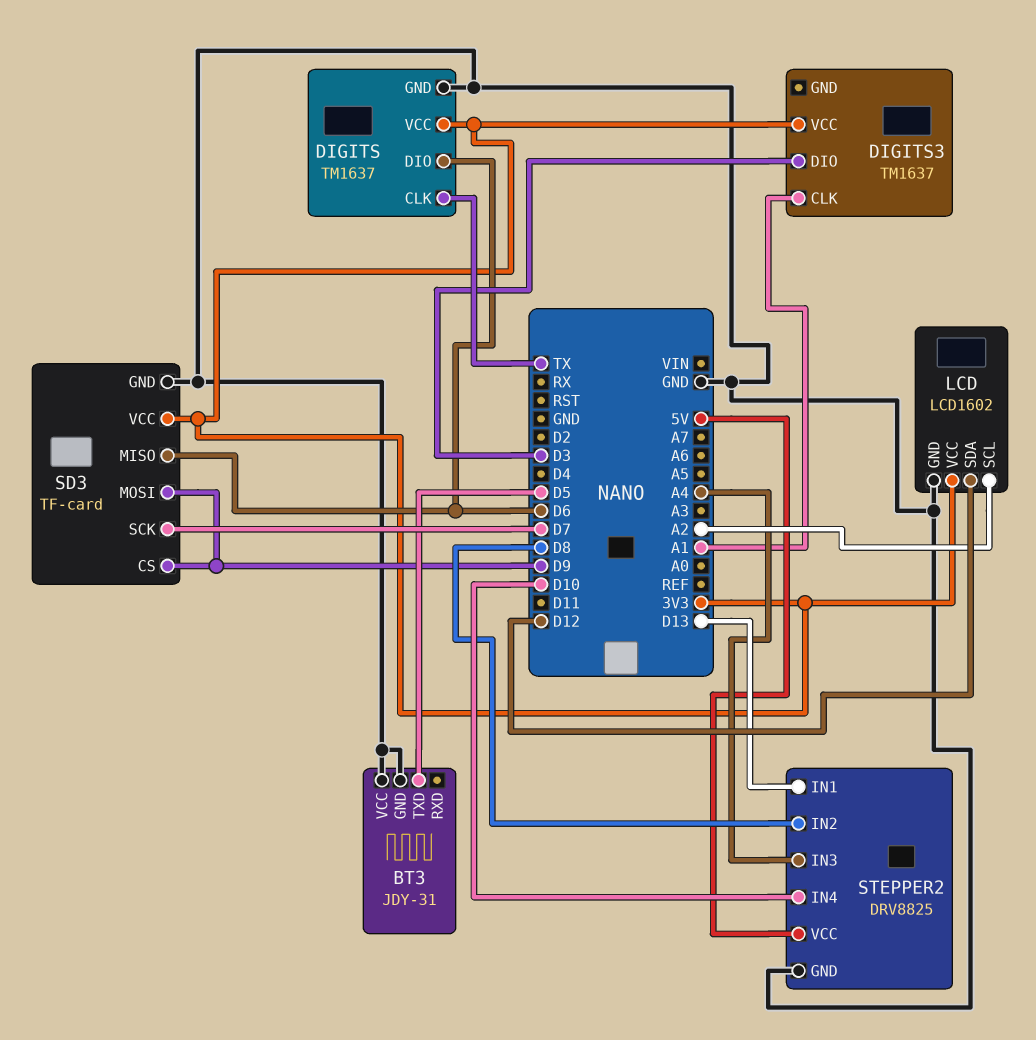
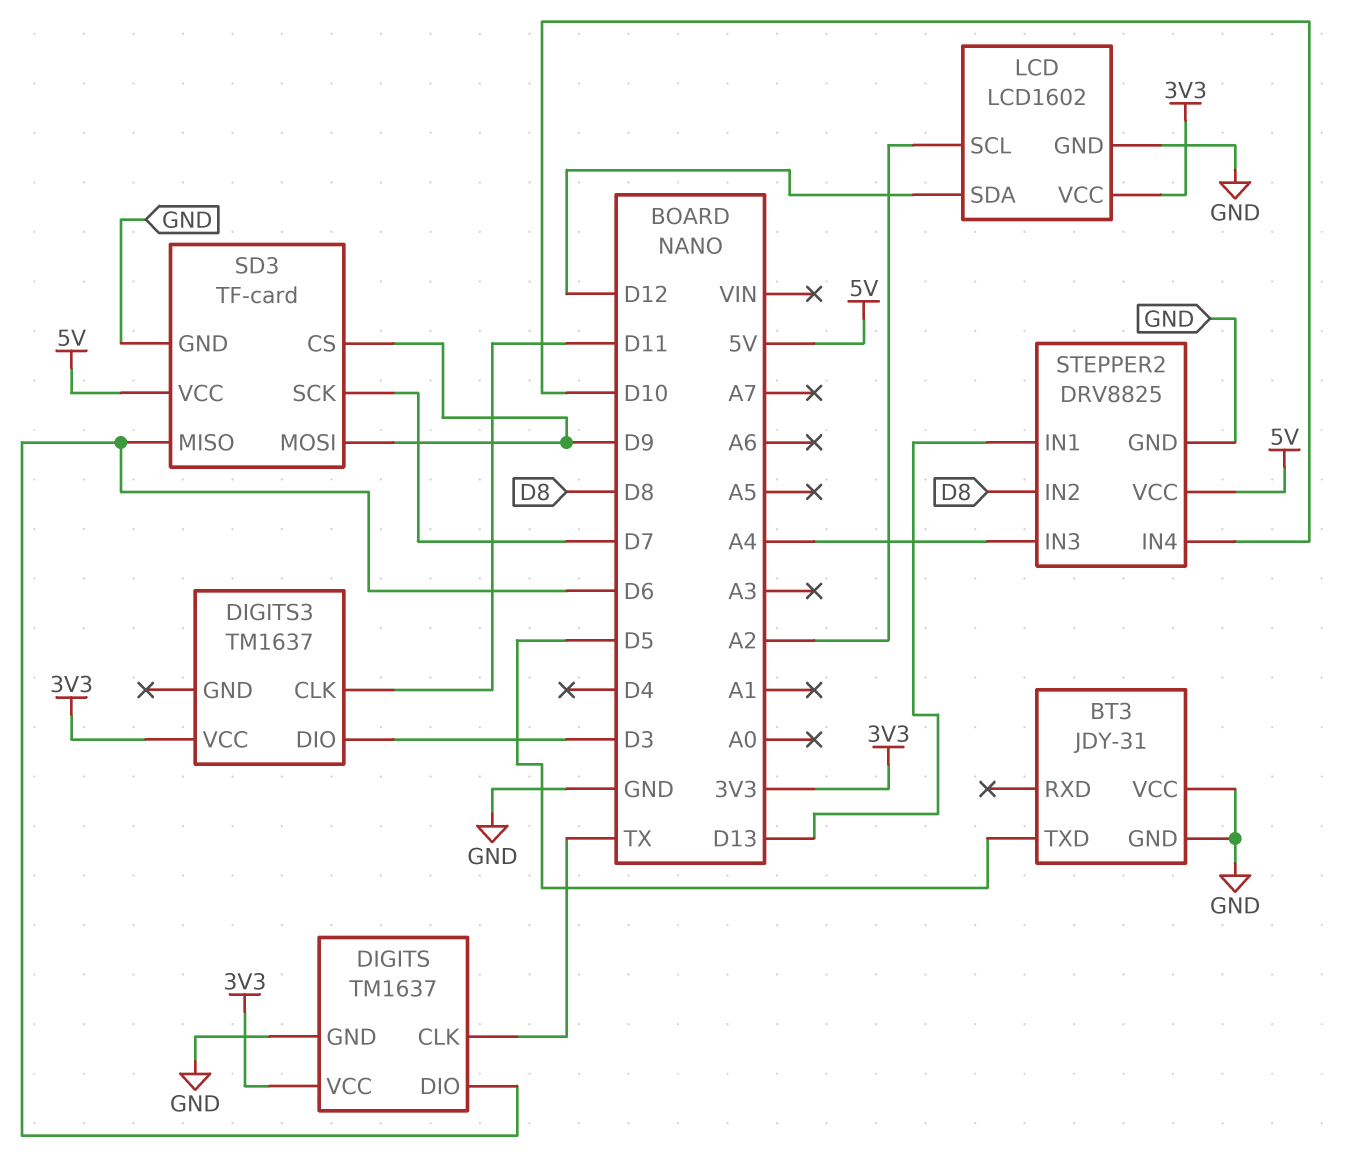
DIGITS3 pin CLK: A1 -> D11
SD3 pin VCC: 3V3 -> 5V

